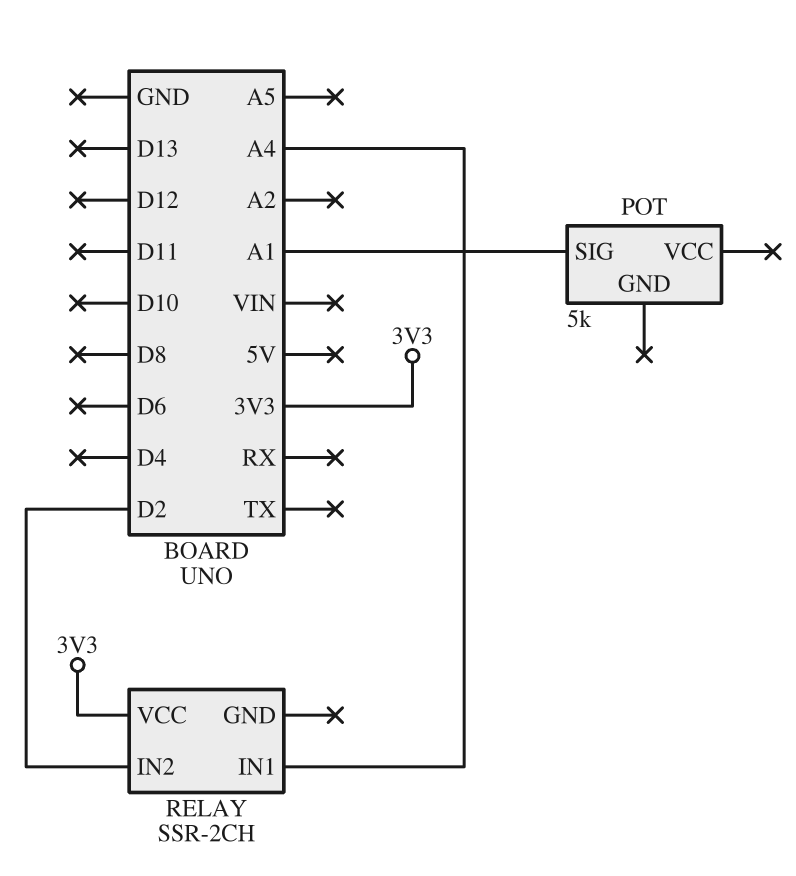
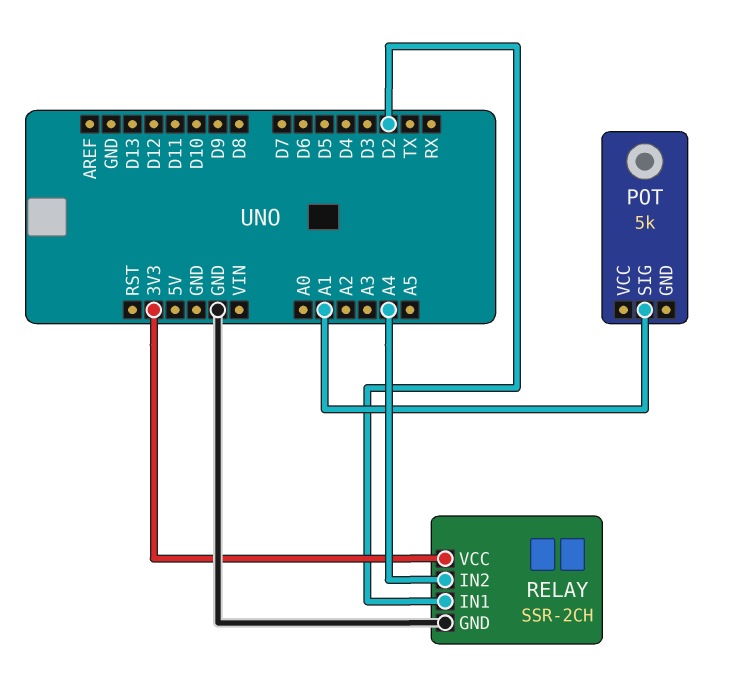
RELAY pin GND: none -> GND
RELAY pin IN1: A4 -> D2
RELAY pin IN2: D2 -> A4

